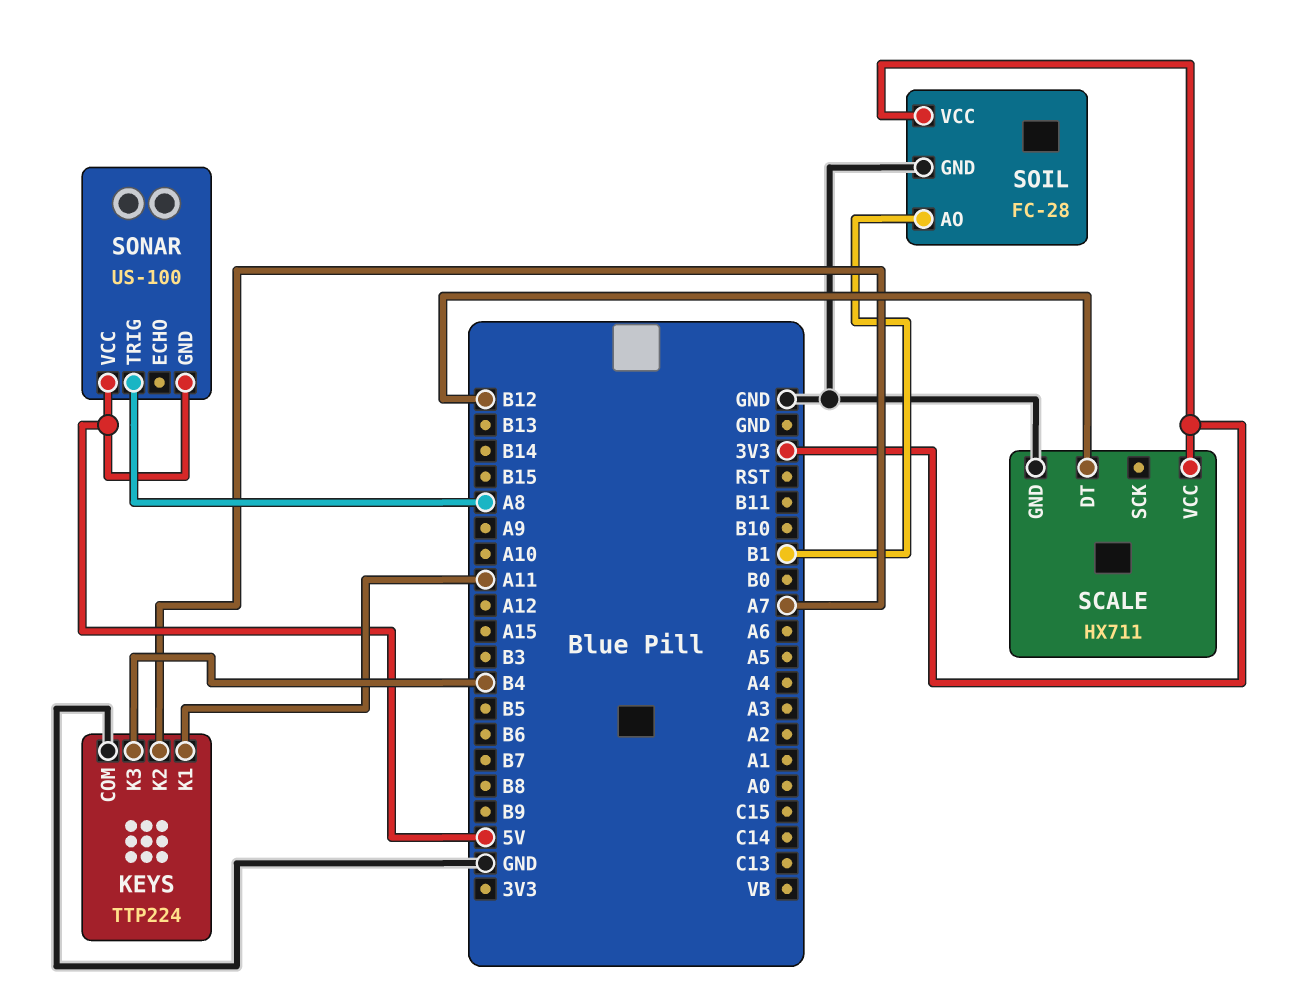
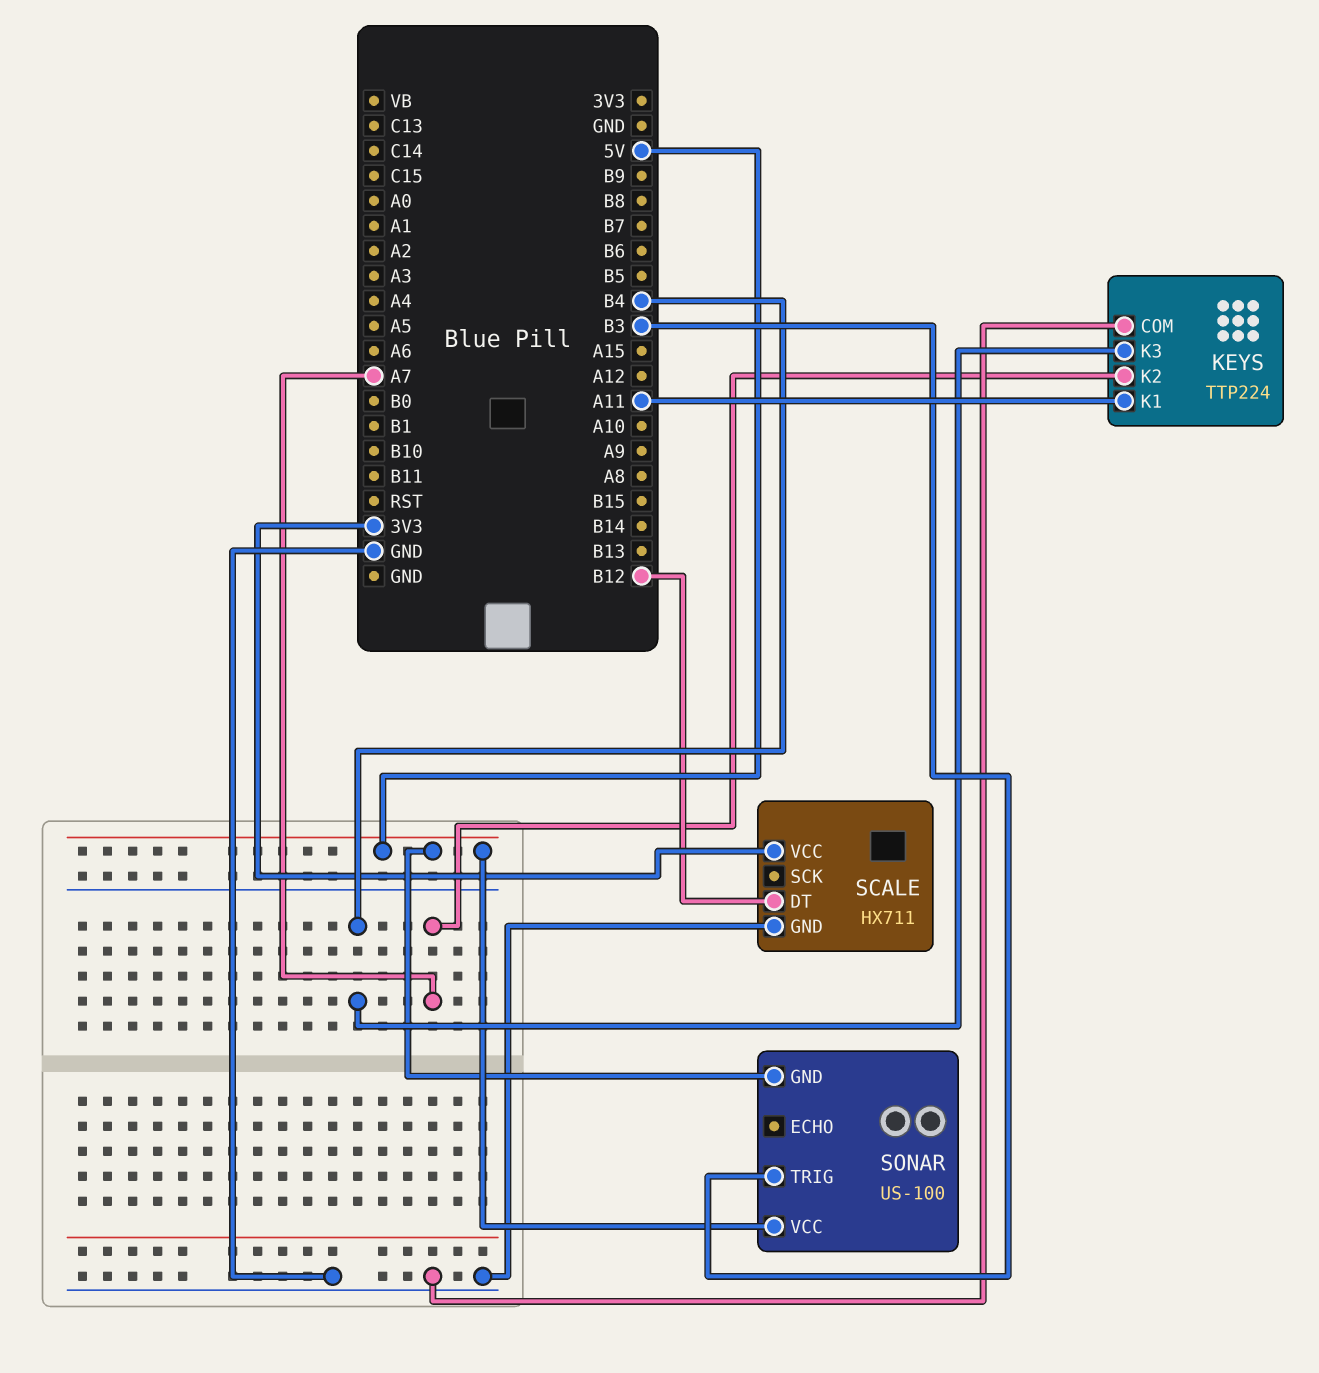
SOIL: FC-28 -> none
SOIL pin AO: B1 -> none
SOIL pin GND: GND -> none
SOIL pin VCC: 3V3 -> none
SONAR pin TRIG: A8 -> B3

